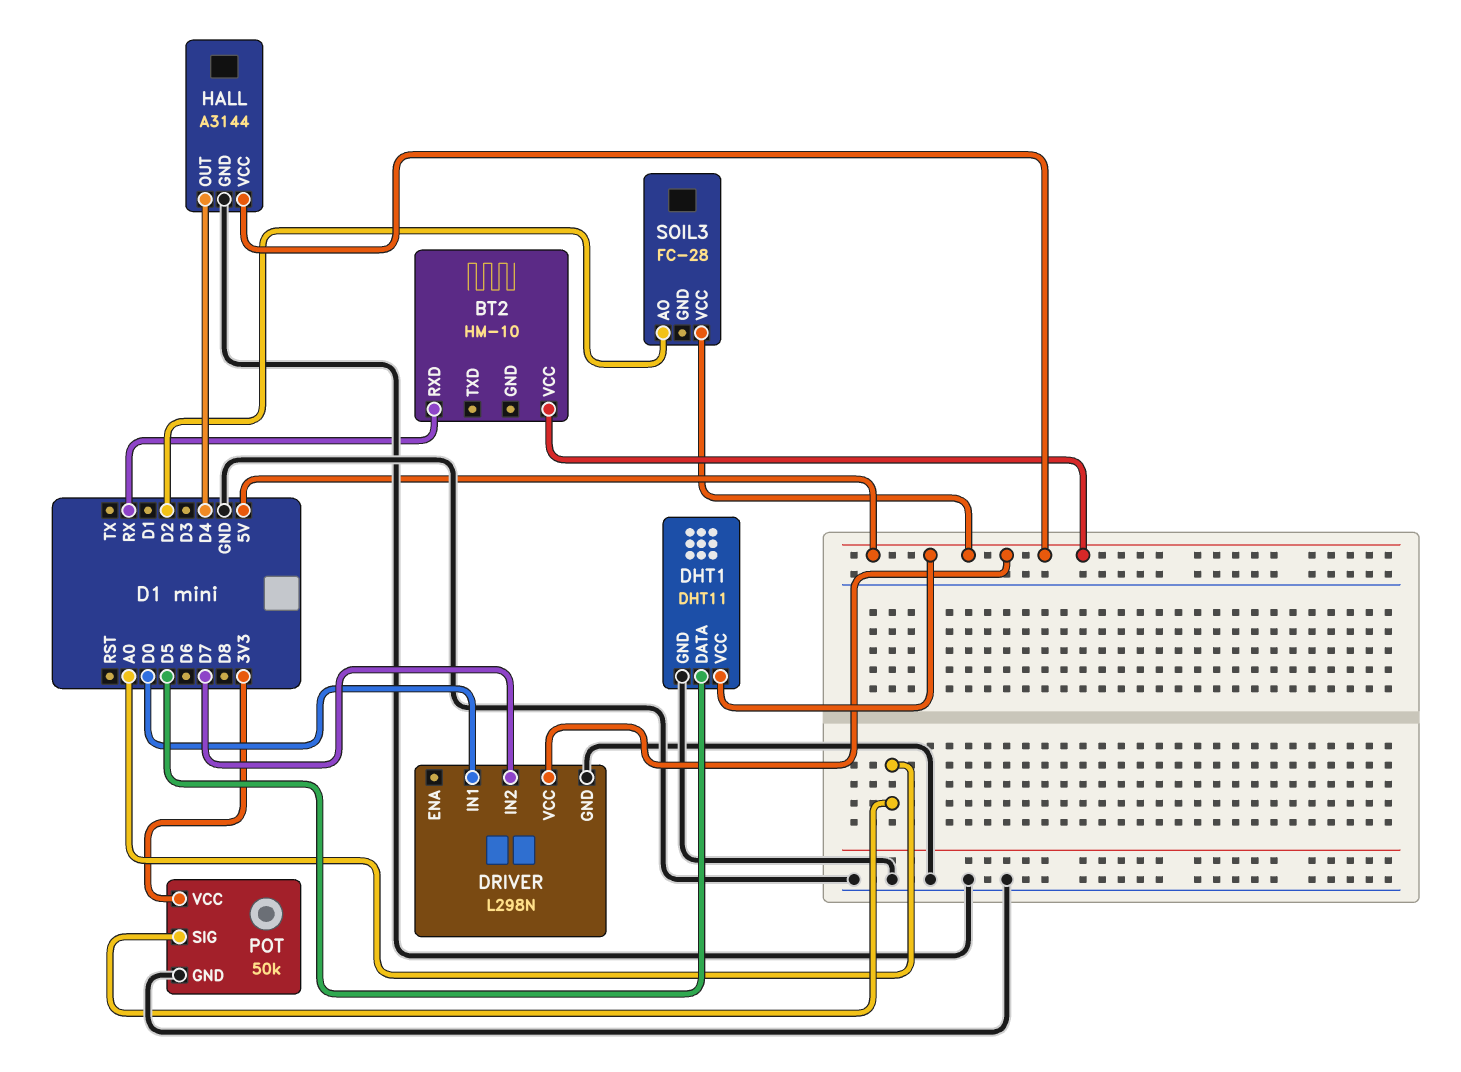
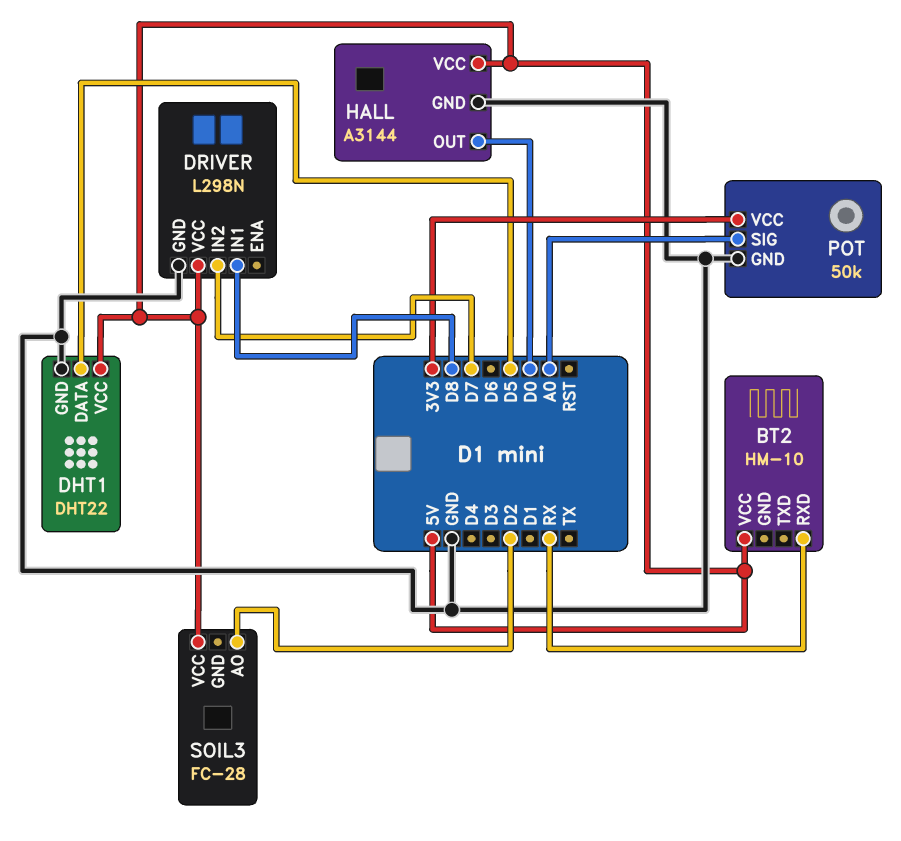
DHT1: DHT11 -> DHT22
DRIVER pin IN1: D0 -> D8
HALL pin OUT: D4 -> D0

